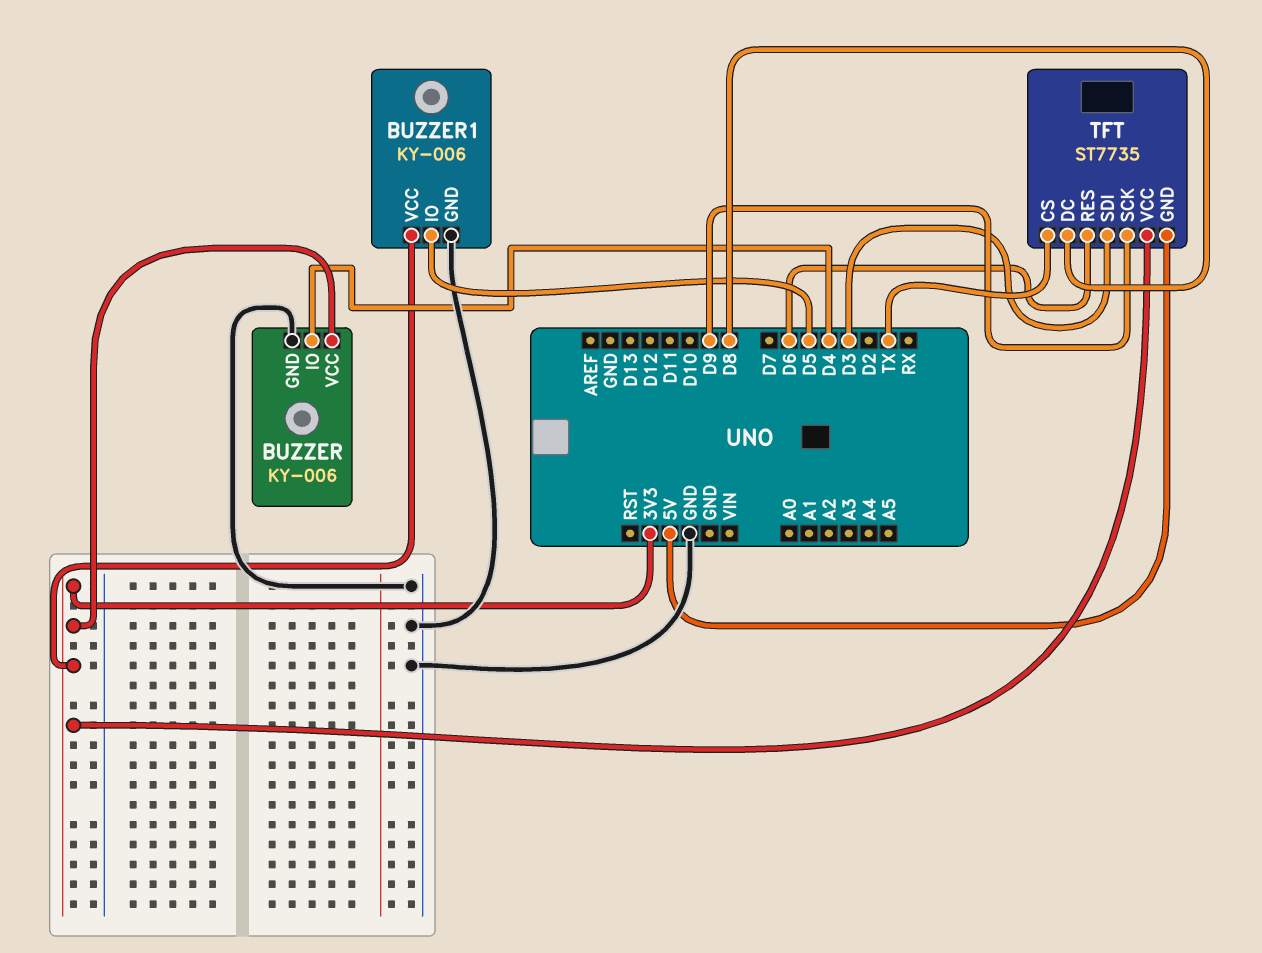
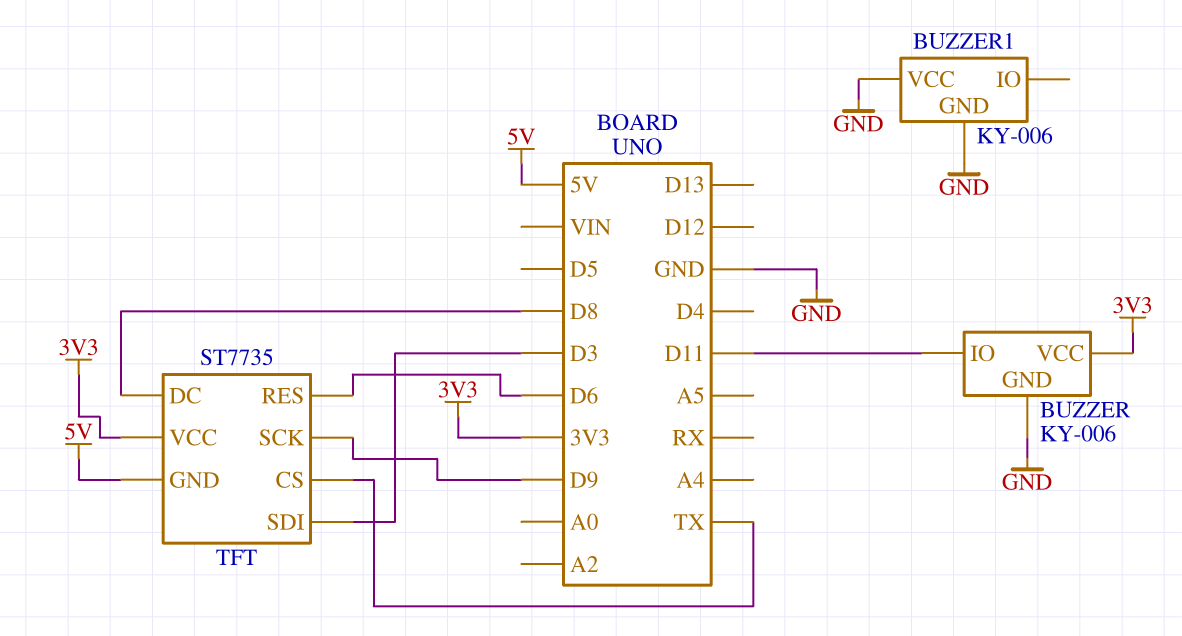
BUZZER pin IO: D4 -> D11
BUZZER1 pin IO: D5 -> none
BUZZER1 pin VCC: 3V3 -> GND

